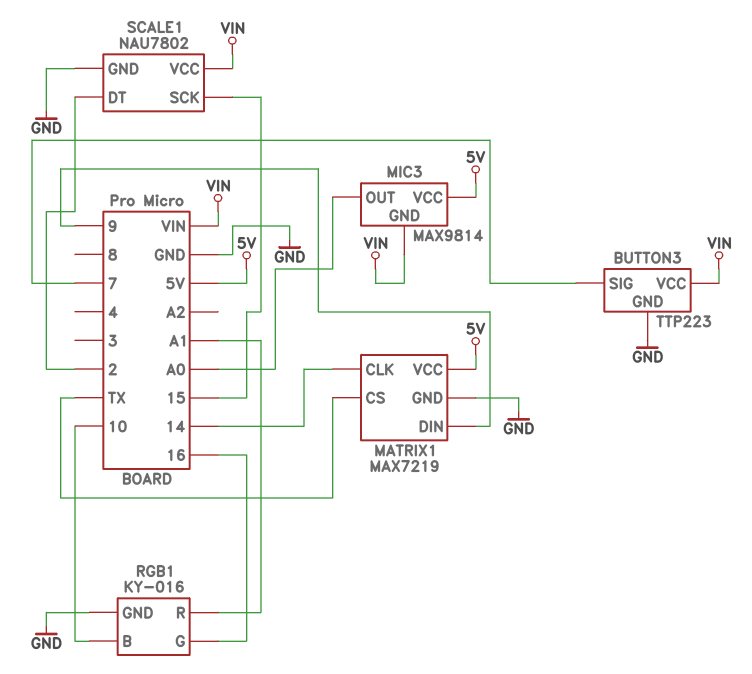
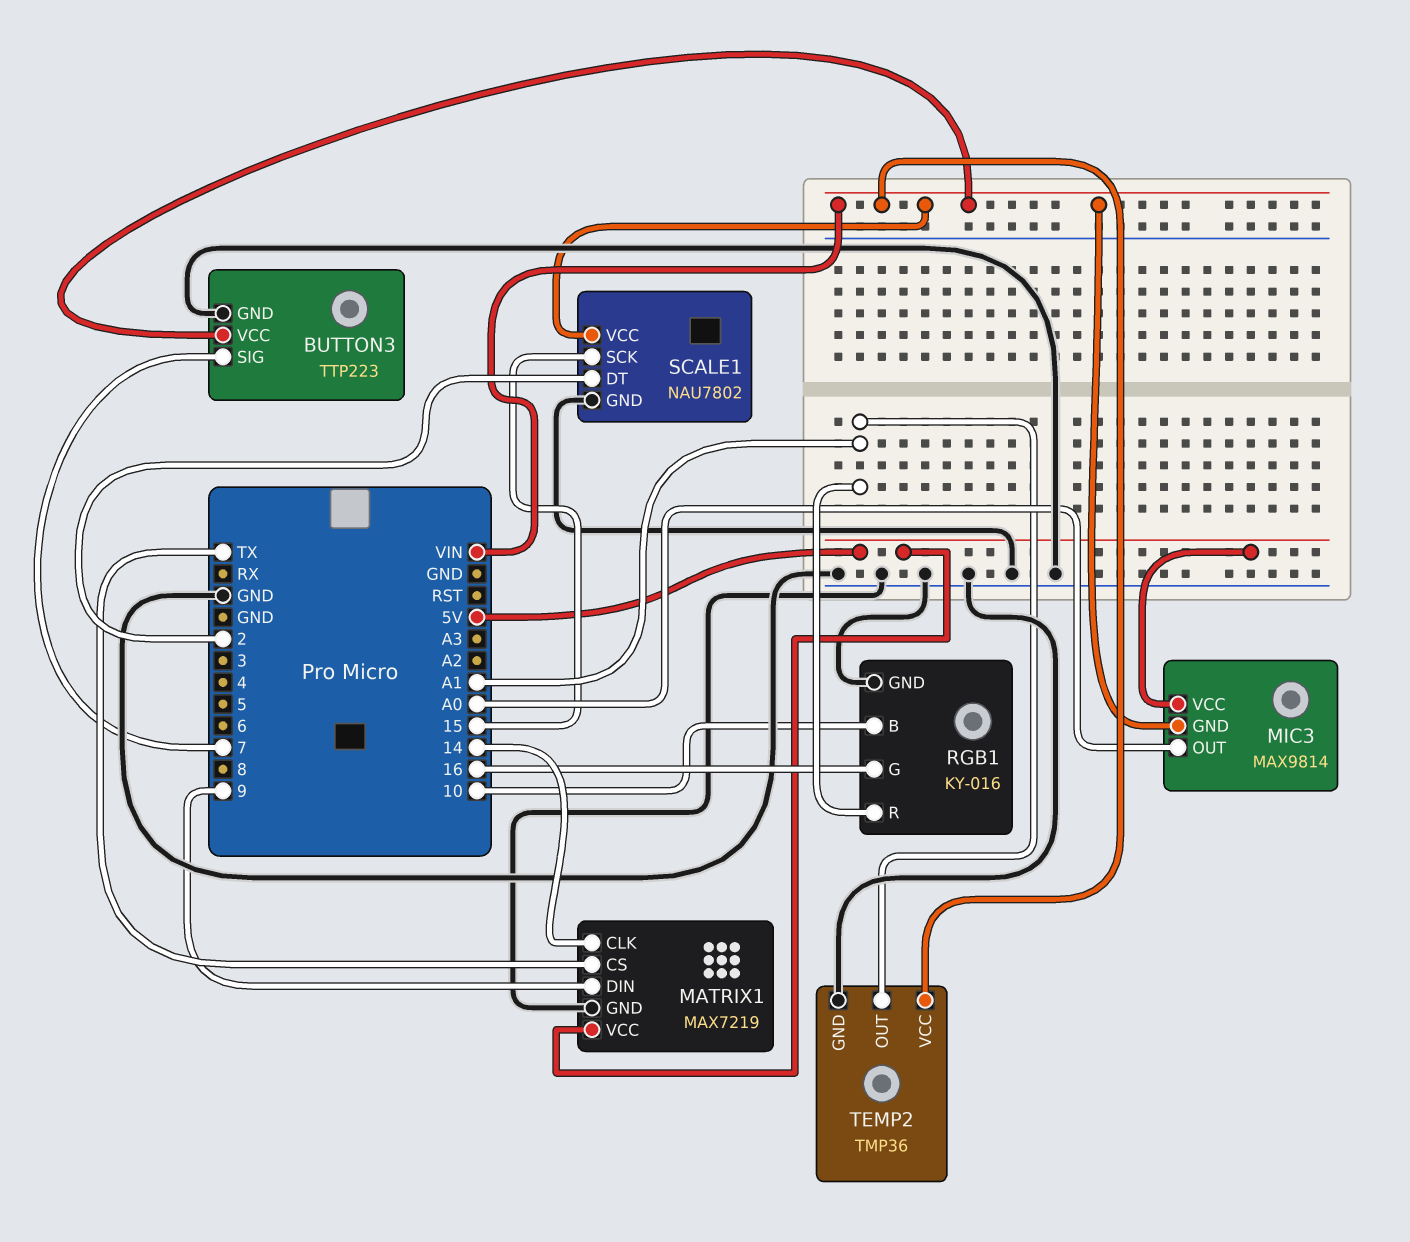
TEMP2: none -> TMP36
TEMP2 pin GND: none -> GND
TEMP2 pin OUT: none -> A1
TEMP2 pin VCC: none -> VIN

